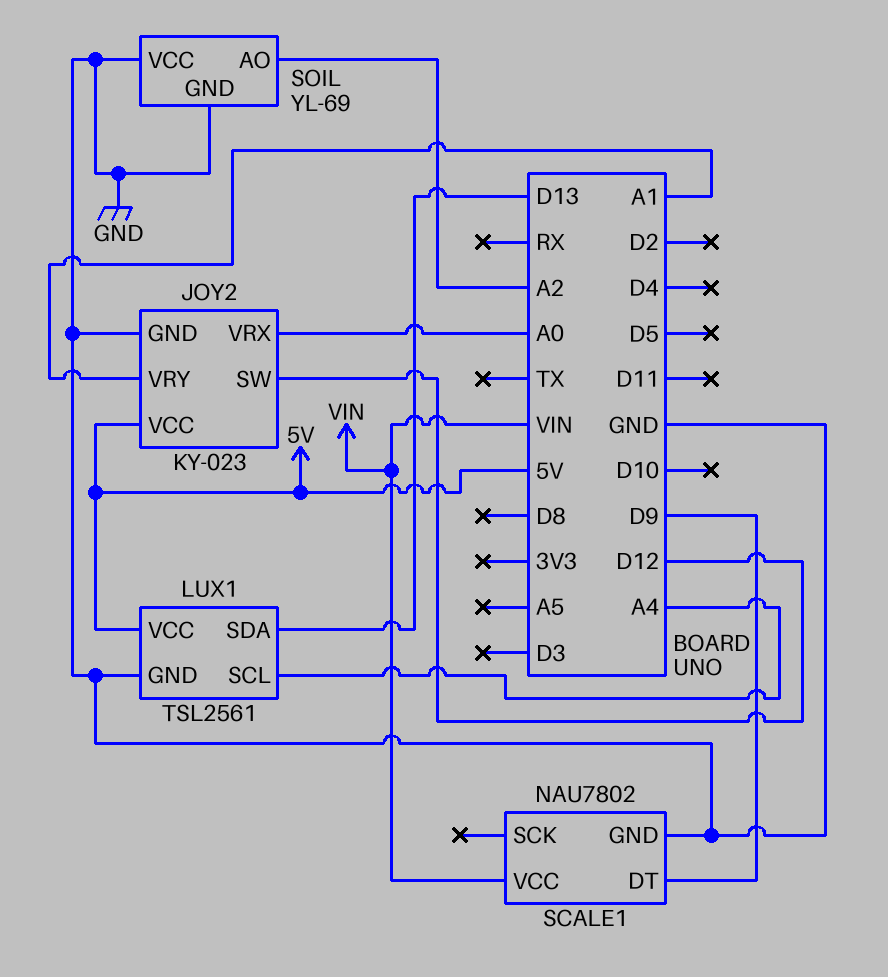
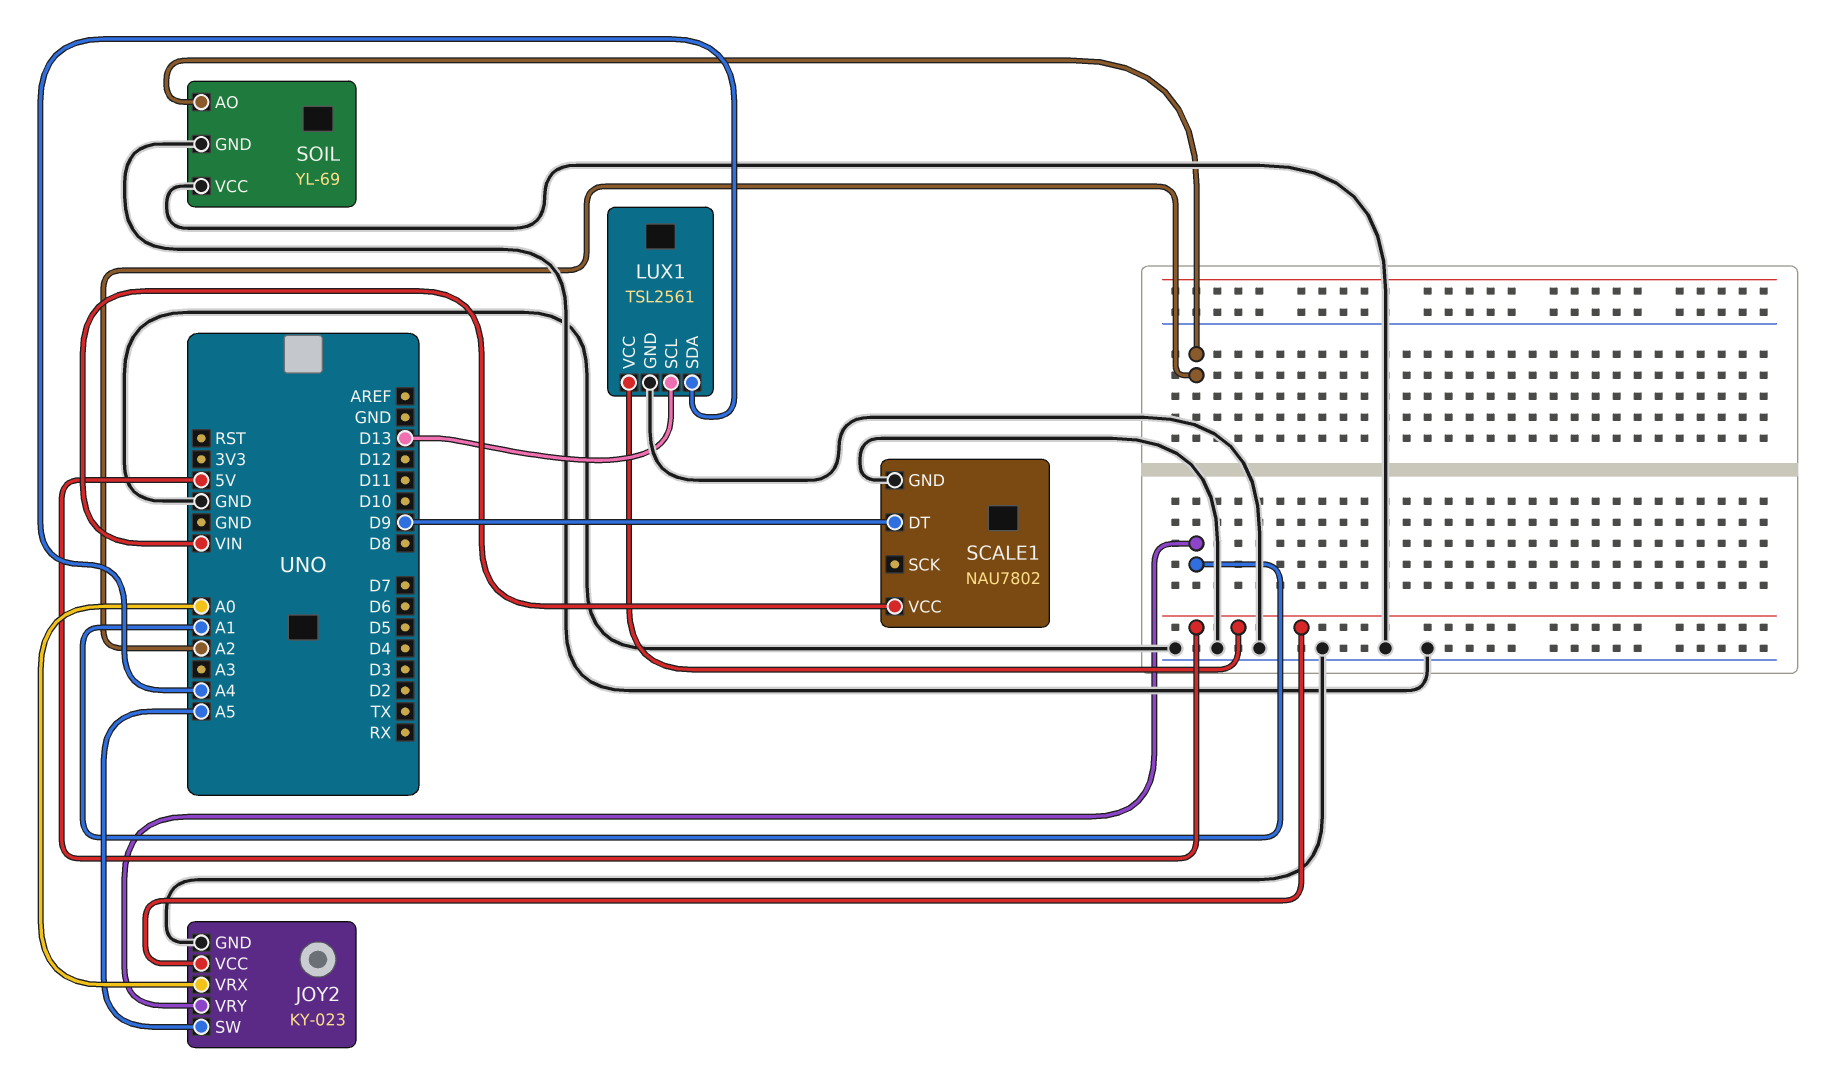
JOY2 pin SW: D12 -> A5
LUX1 pin SCL: A4 -> D13
LUX1 pin SDA: D13 -> A4

